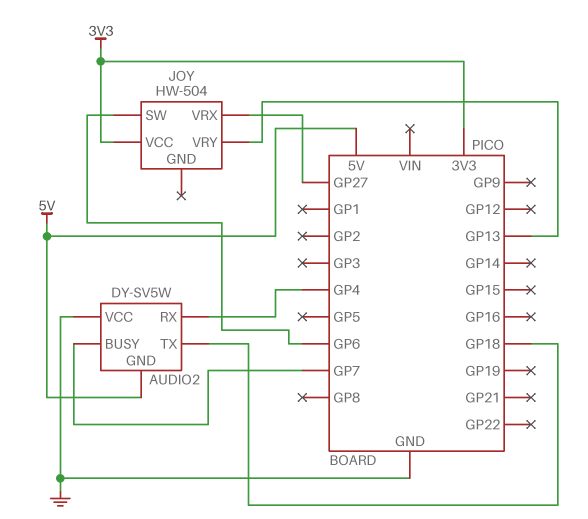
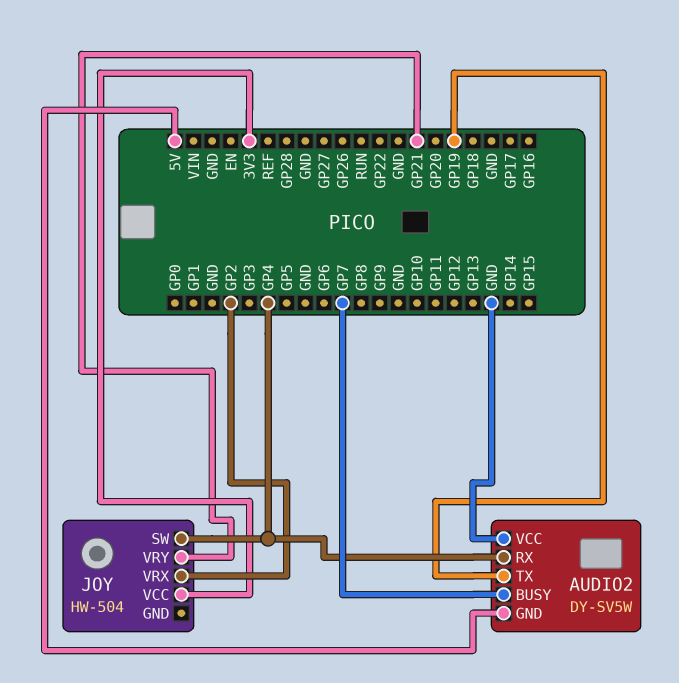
AUDIO2 pin TX: GP18 -> GP19
JOY pin SW: GP6 -> GP4
JOY pin VRX: GP27 -> GP2
JOY pin VRY: GP13 -> GP21

